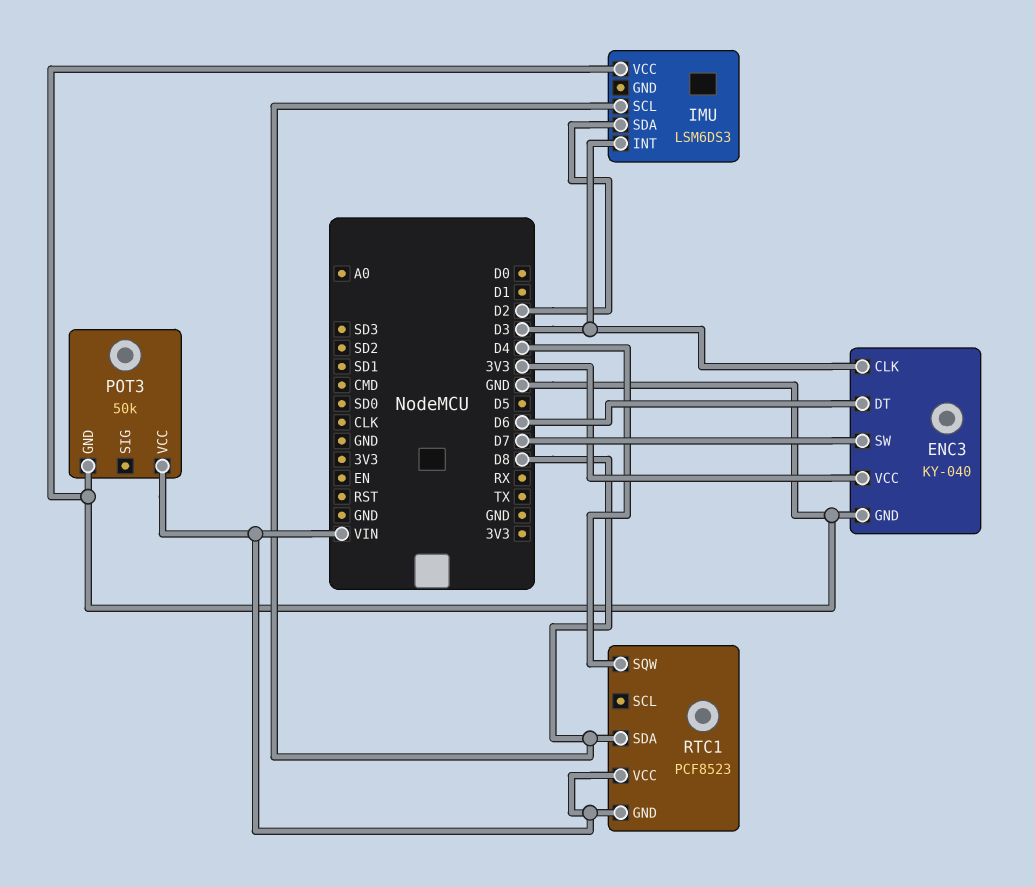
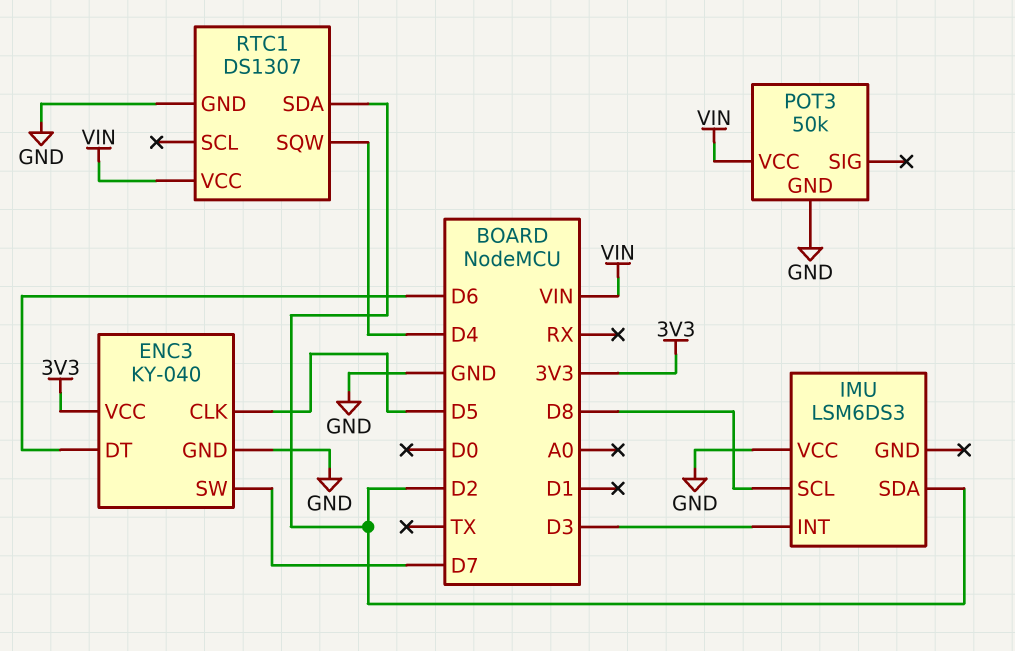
ENC3 pin CLK: D3 -> D5
RTC1: PCF8523 -> DS1307
RTC1 pin GND: VIN -> GND
RTC1 pin SDA: D8 -> D2

